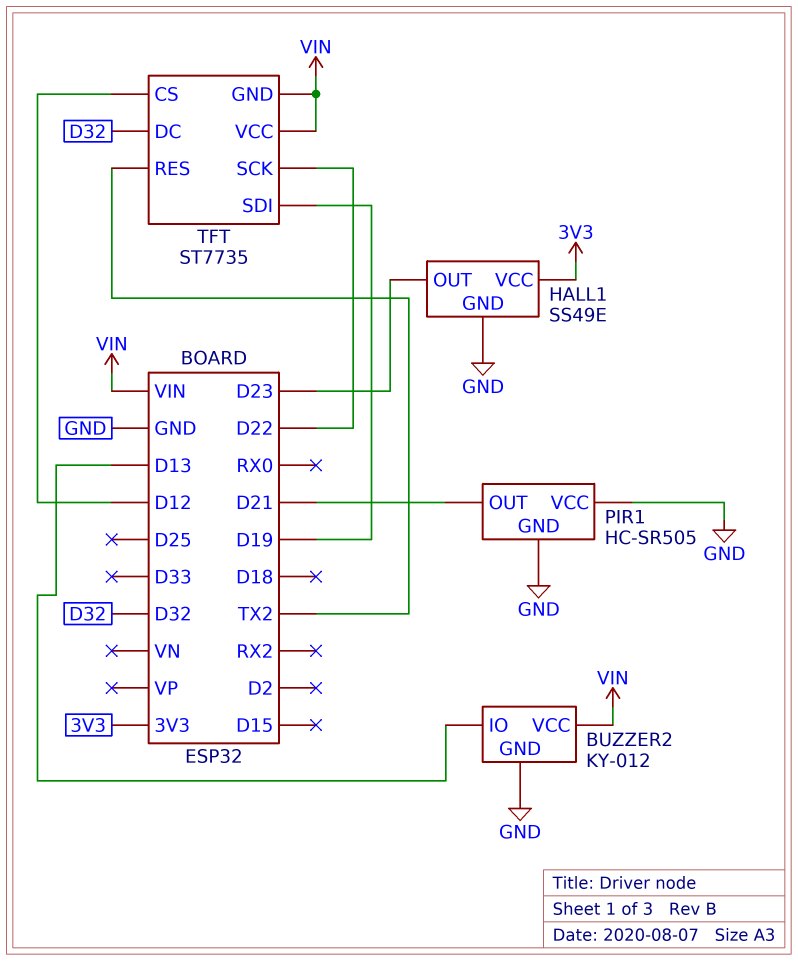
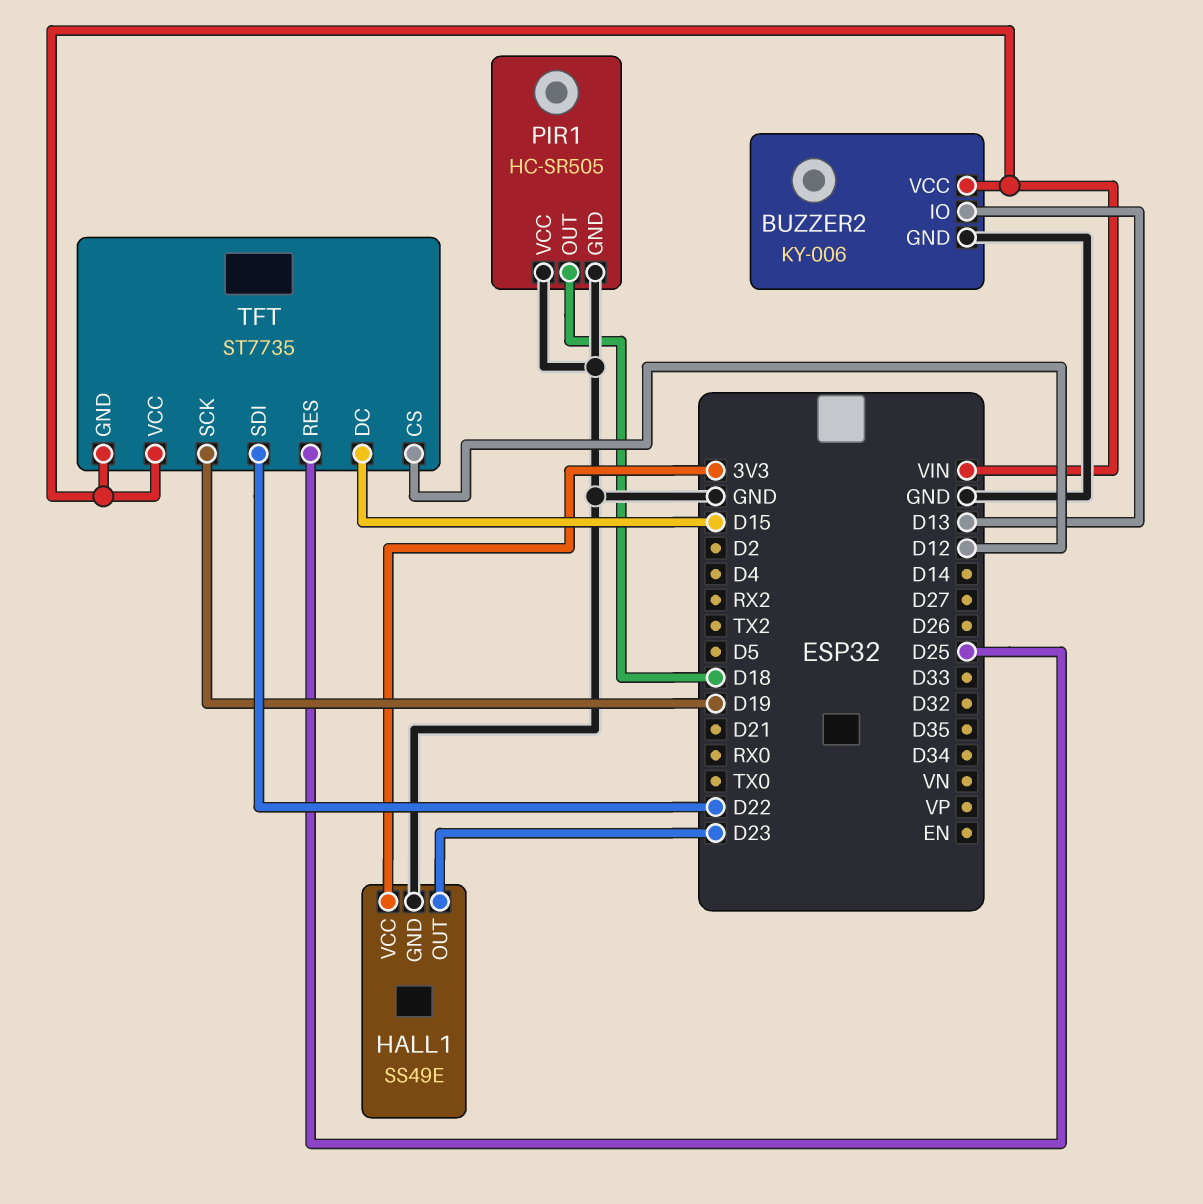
BUZZER2: KY-012 -> KY-006
PIR1 pin OUT: D21 -> D18
TFT pin DC: D32 -> D15
TFT pin RES: TX2 -> D25
TFT pin SCK: D22 -> D19
TFT pin SDI: D19 -> D22

